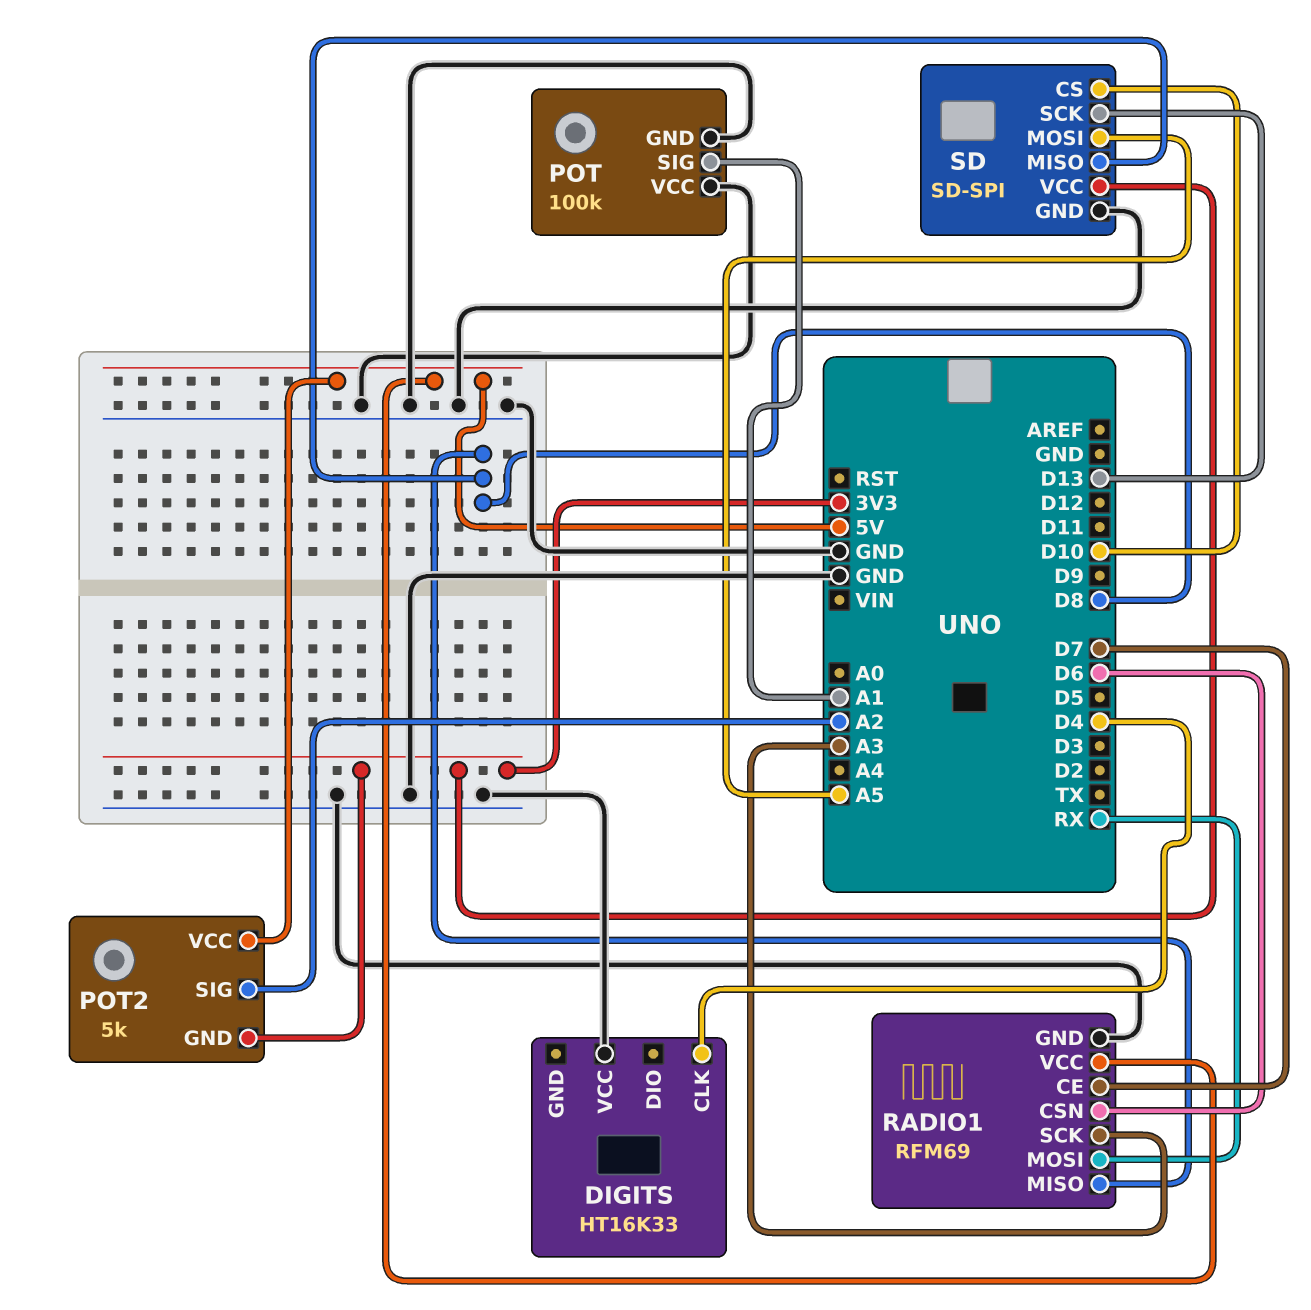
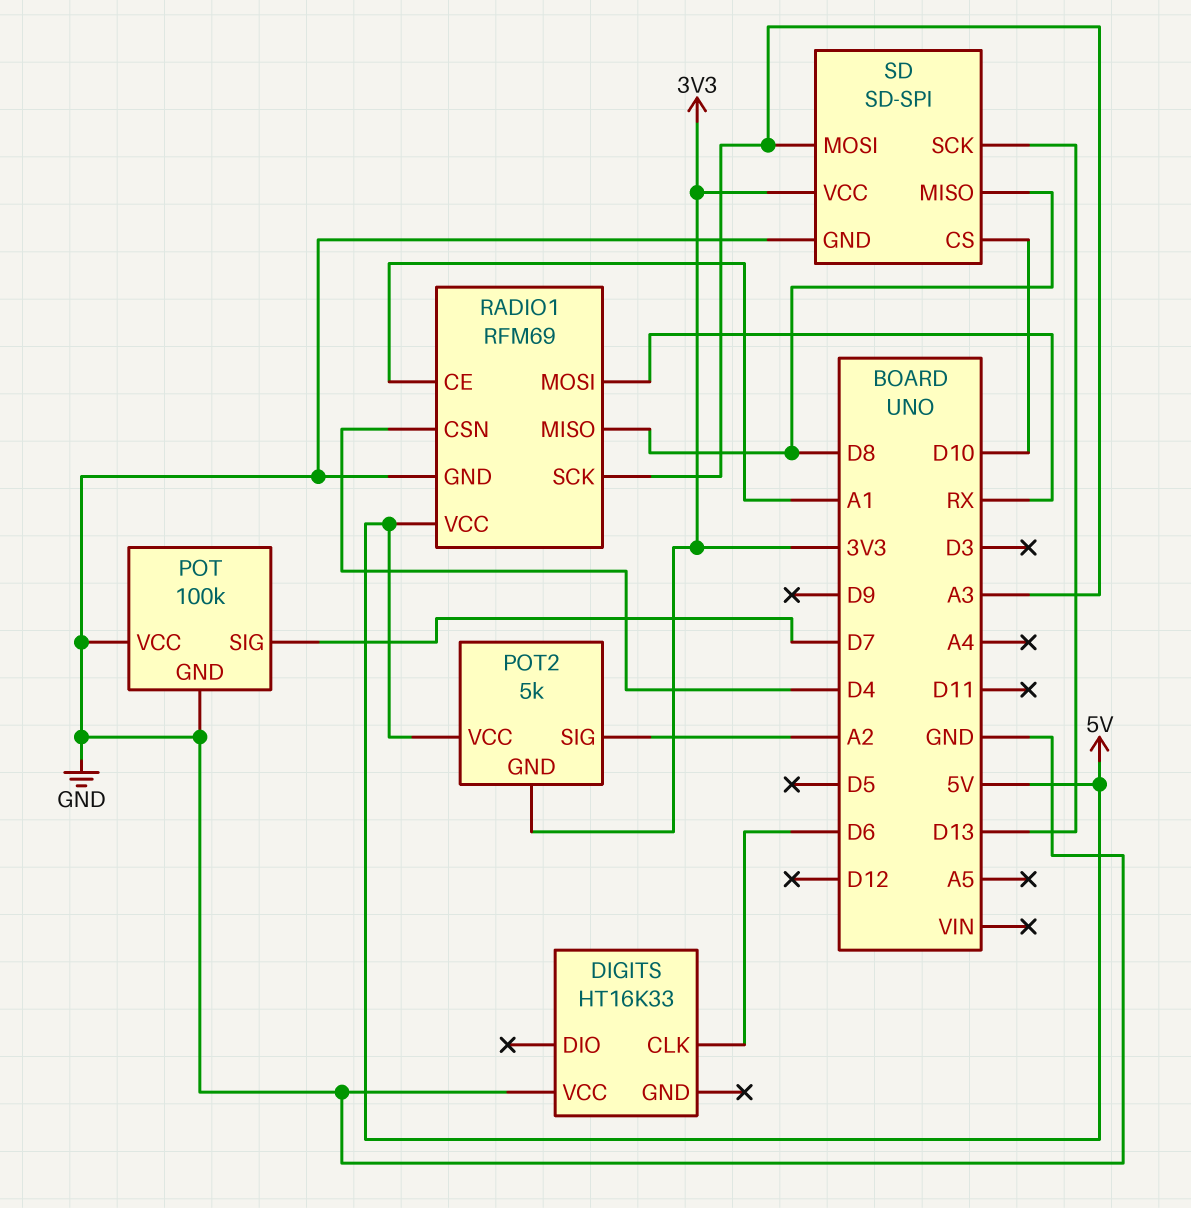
DIGITS pin CLK: D4 -> D6
POT pin SIG: A1 -> D7
RADIO1 pin CE: D7 -> A1
RADIO1 pin CSN: D6 -> D4
SD pin MOSI: A5 -> A3

